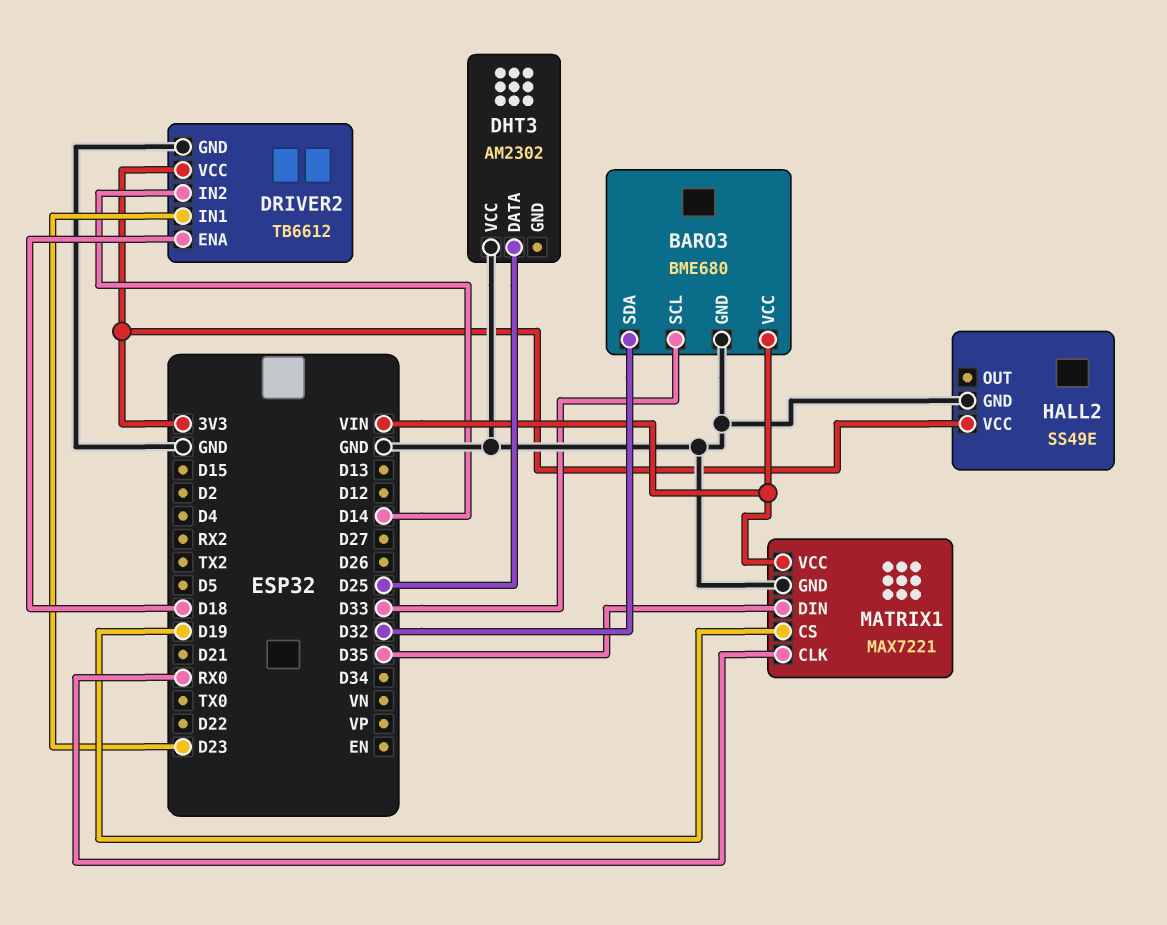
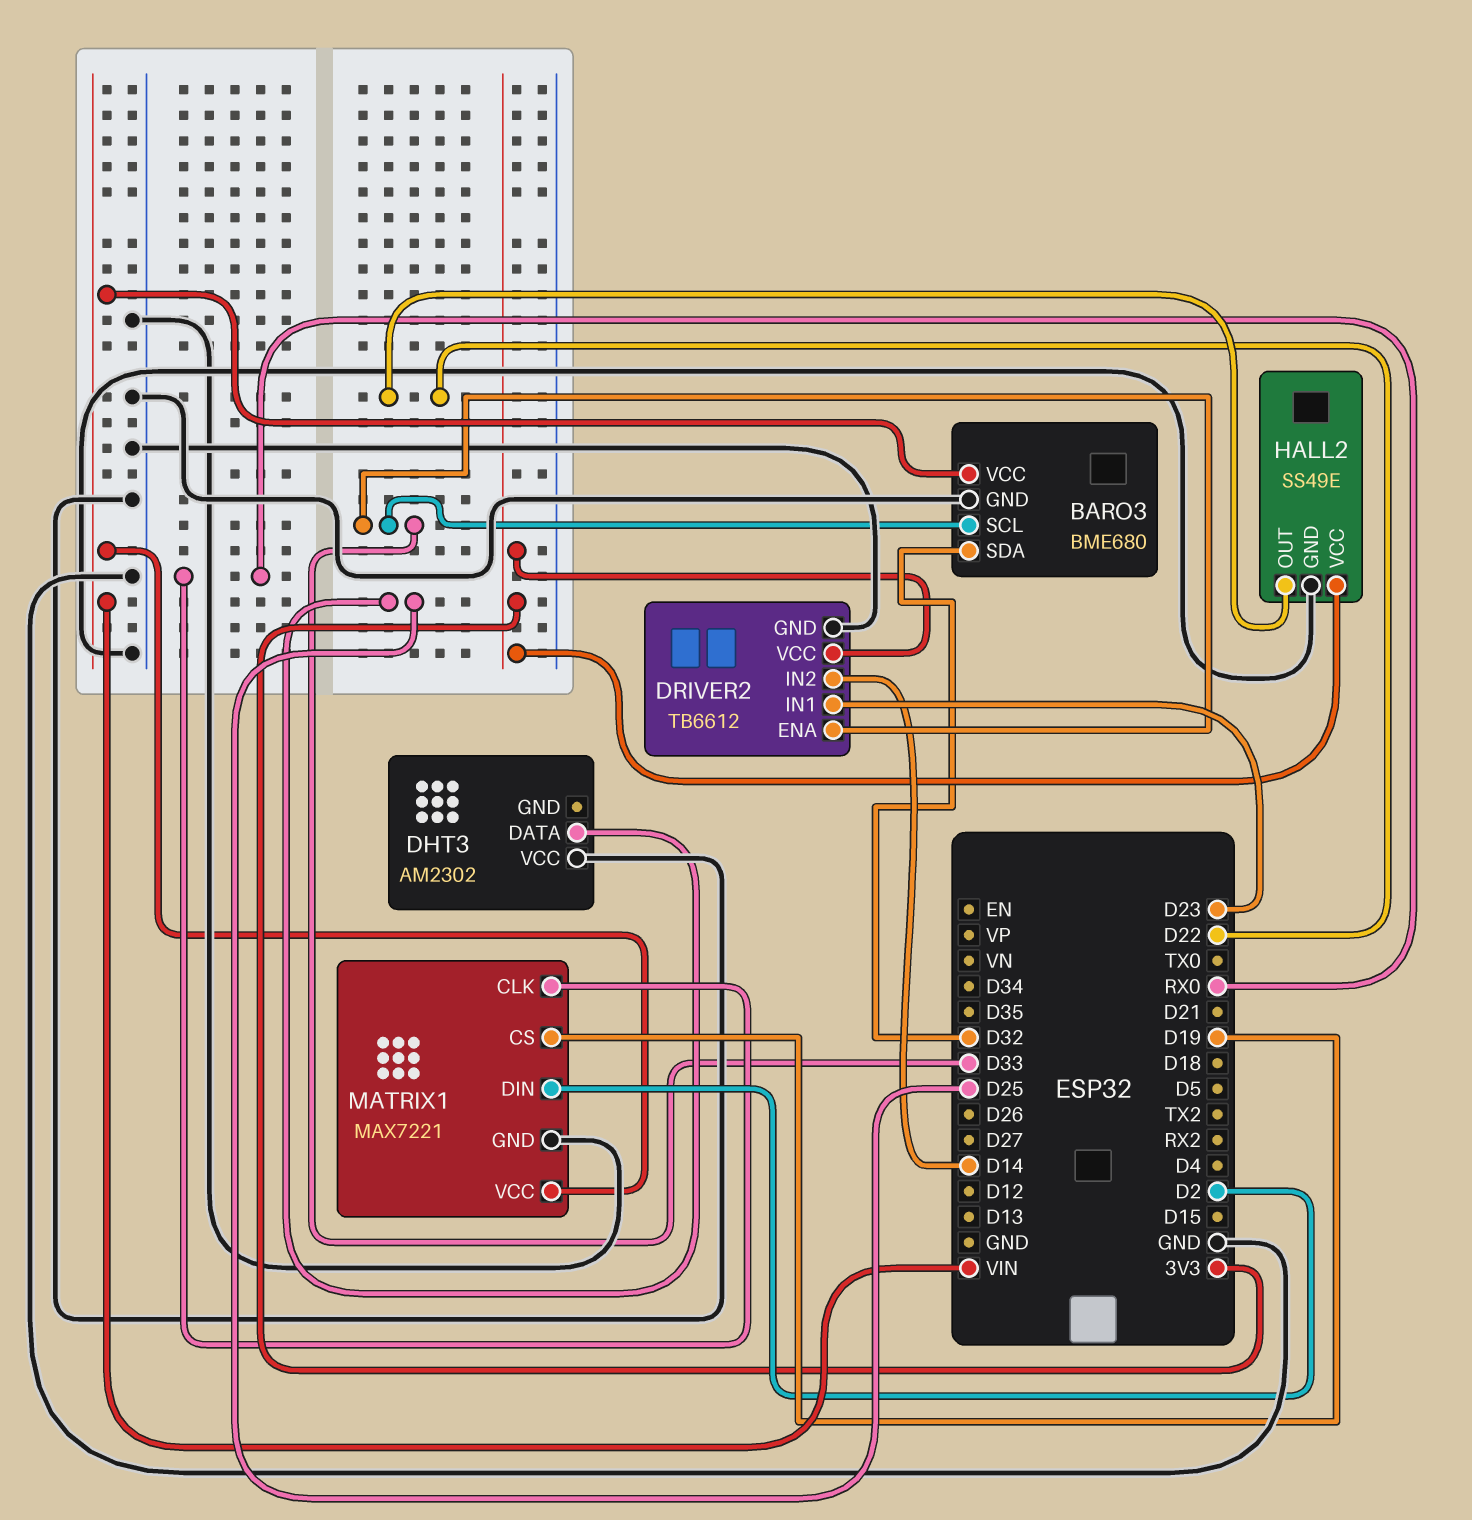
DRIVER2 pin ENA: D18 -> D33
HALL2 pin OUT: none -> D22
MATRIX1 pin DIN: D35 -> D2

